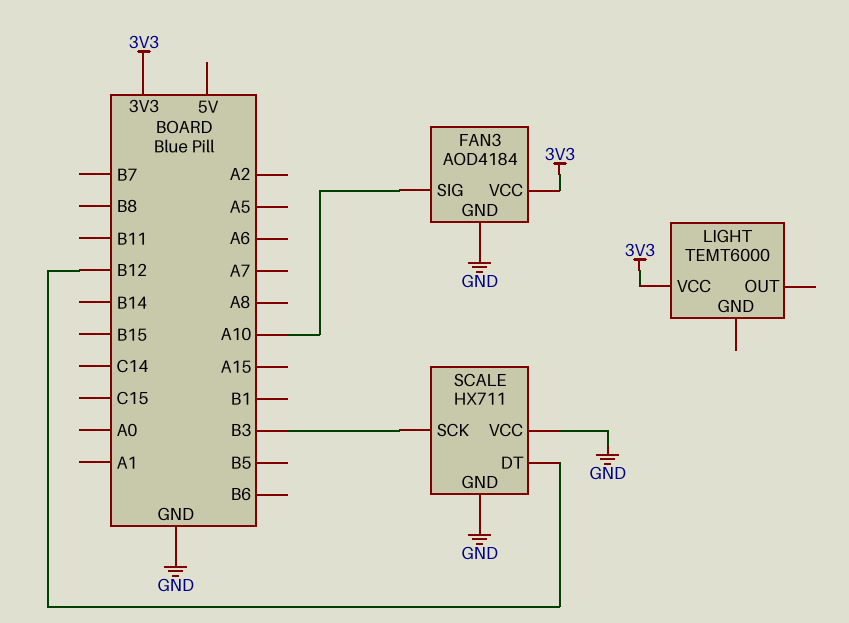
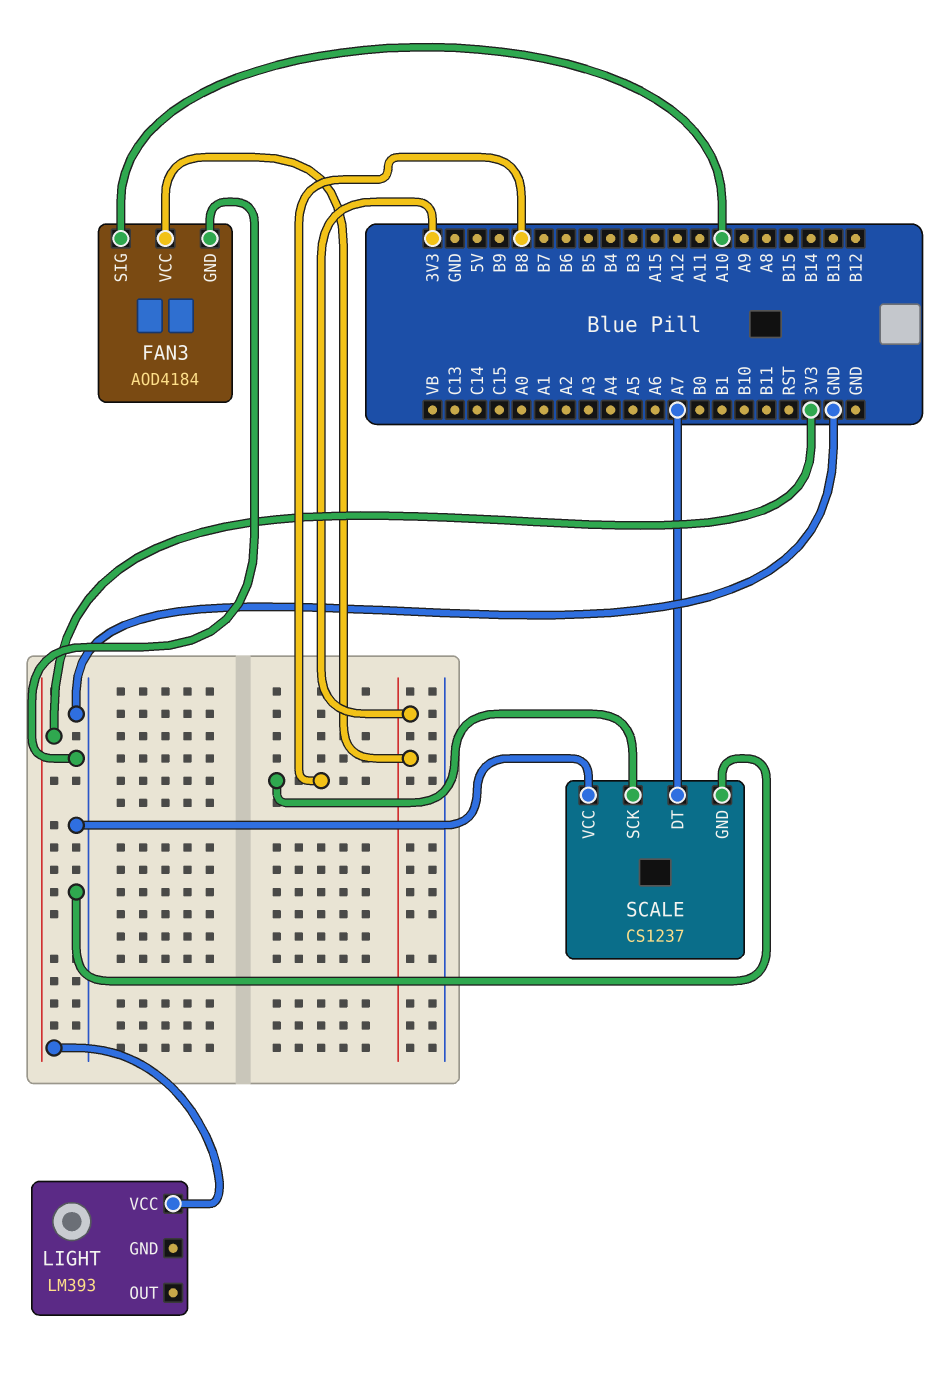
LIGHT: TEMT6000 -> LM393
SCALE: HX711 -> CS1237
SCALE pin DT: B12 -> A7
SCALE pin SCK: B3 -> B8

